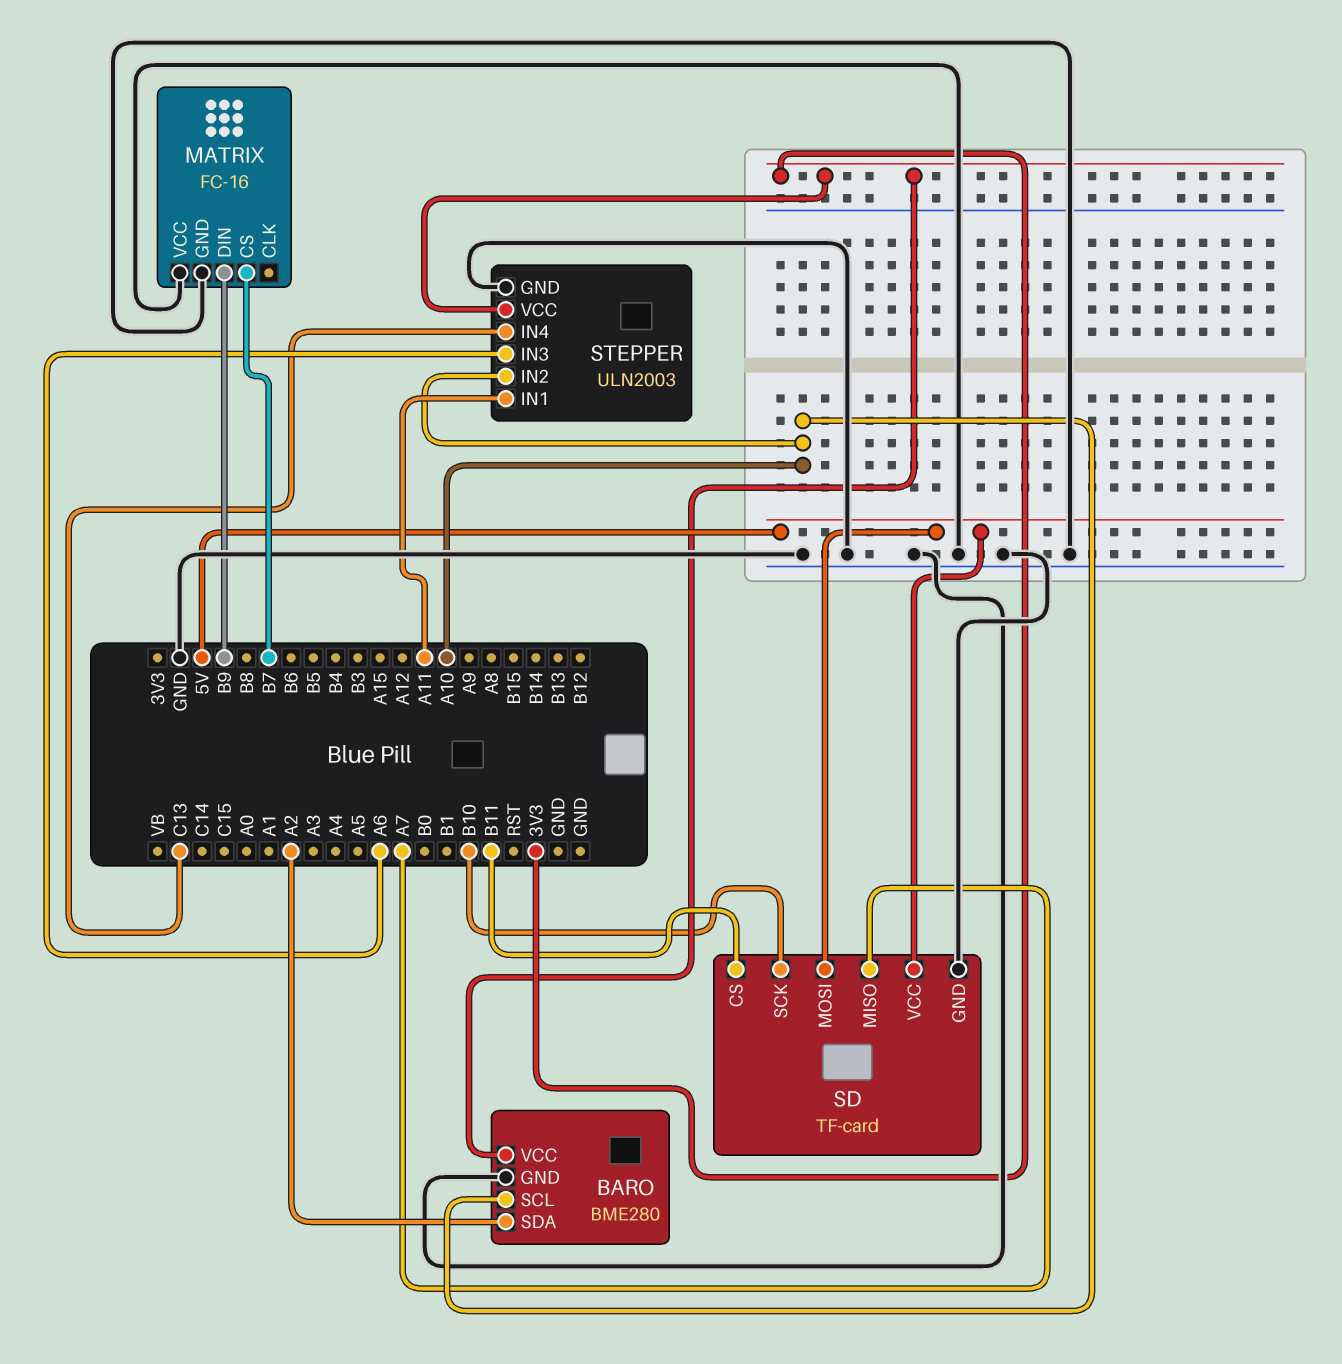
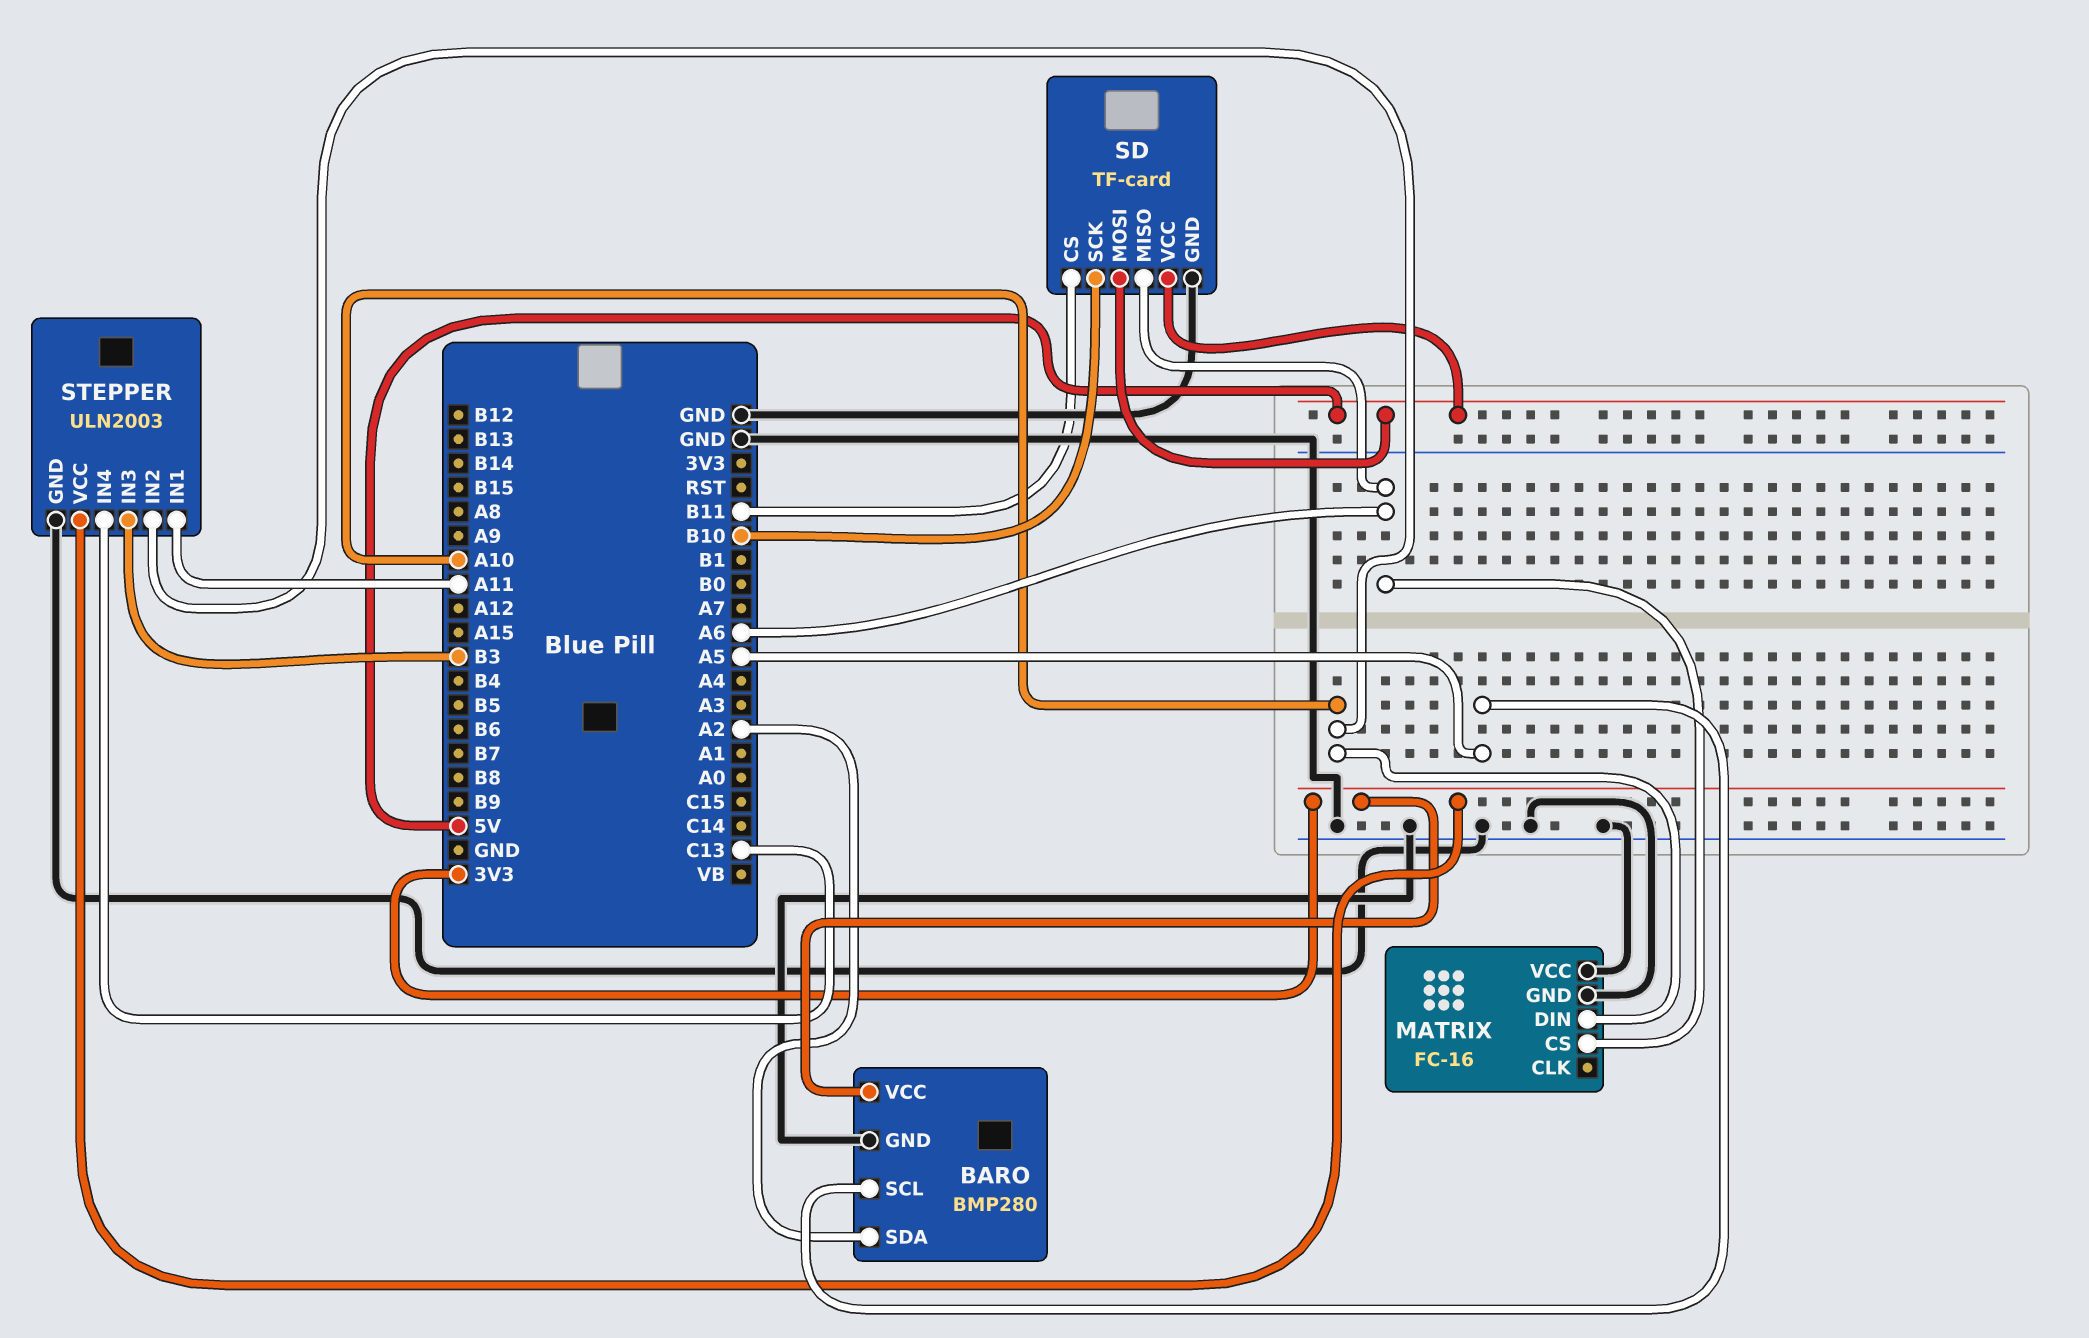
BARO: BME280 -> BMP280
BARO pin SCL: A10 -> A5
MATRIX pin CS: B7 -> A6
MATRIX pin DIN: B9 -> A10
SD pin MISO: A7 -> A6
STEPPER pin IN3: A6 -> B3

